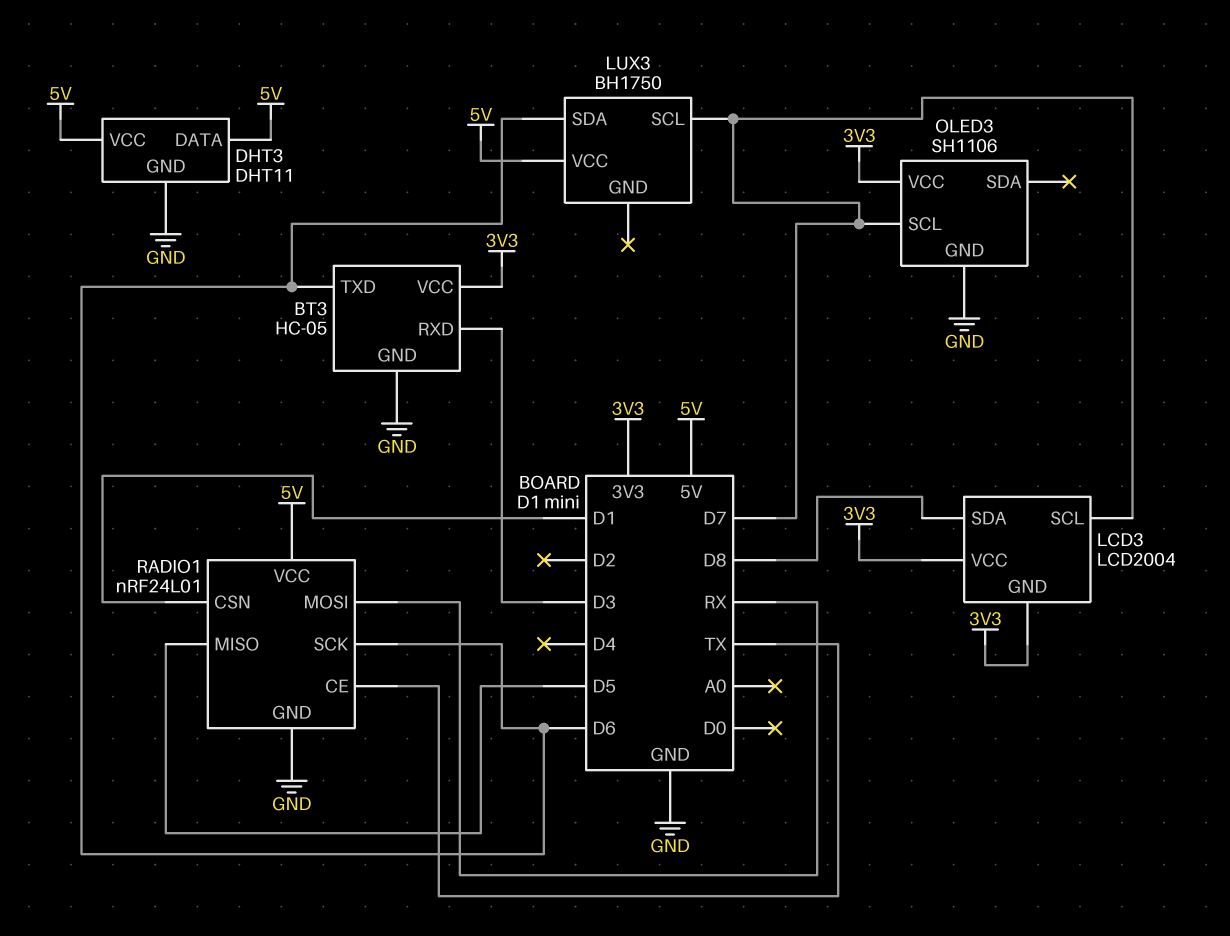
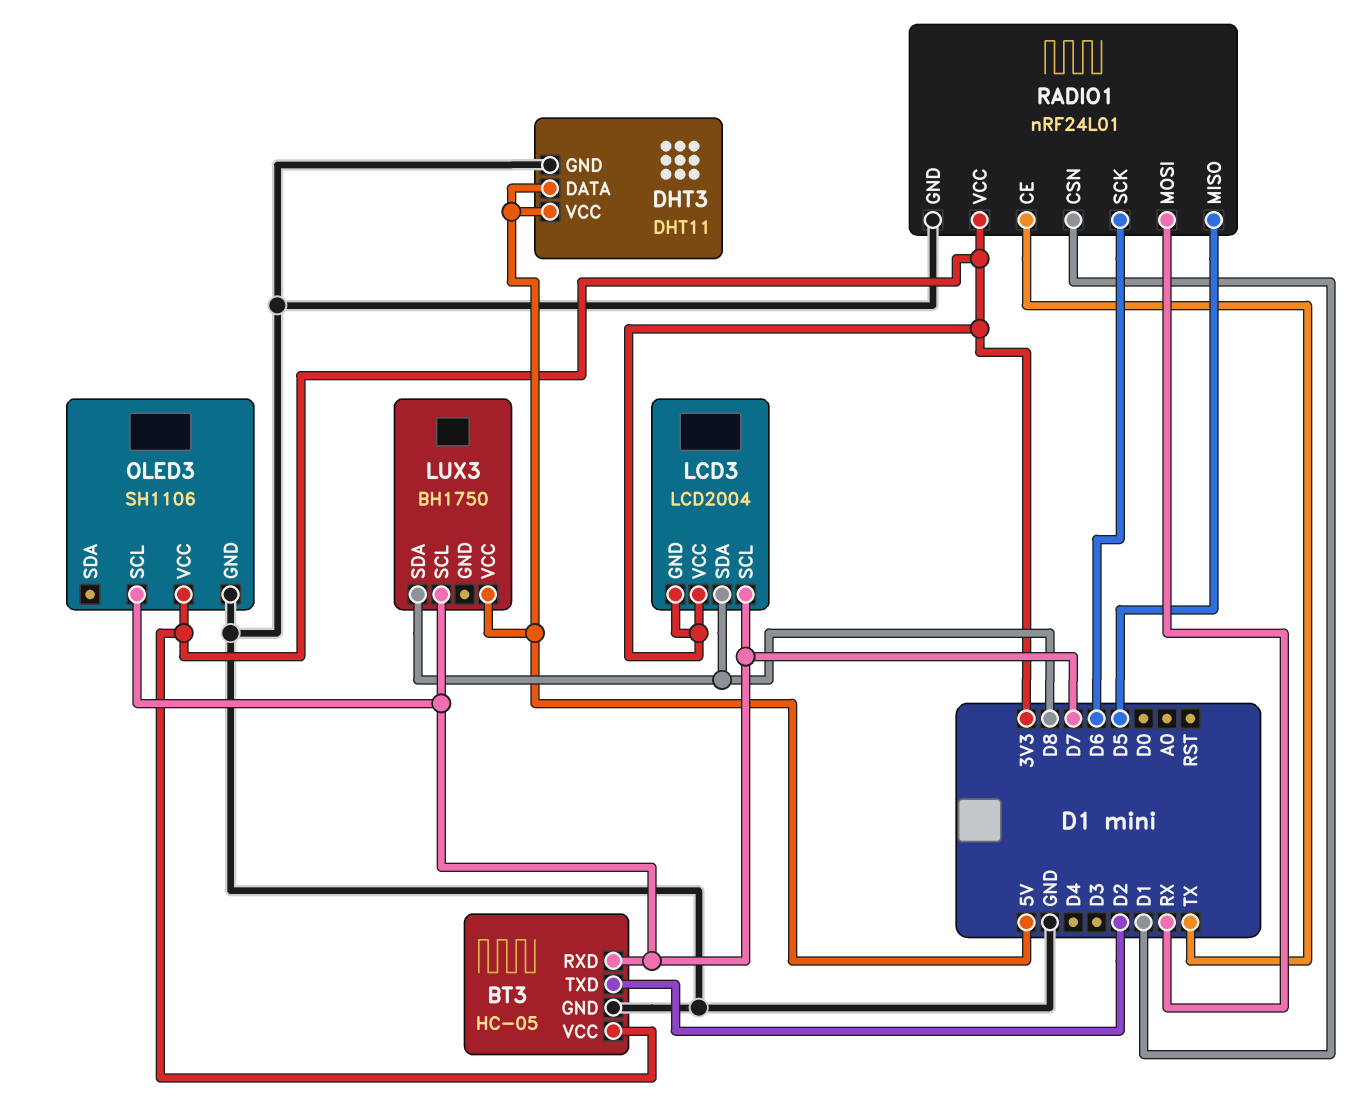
BT3 pin RXD: D3 -> D7
BT3 pin TXD: D6 -> D2
LUX3 pin SDA: D6 -> D8
RADIO1 pin VCC: 5V -> 3V3

